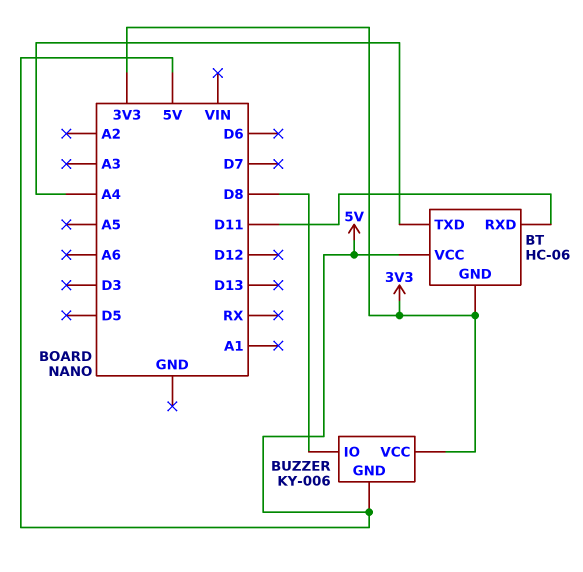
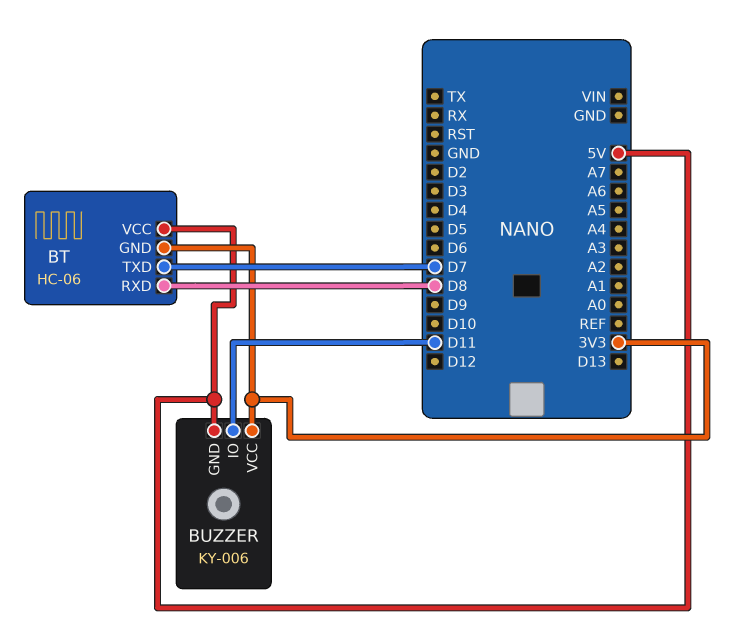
BT pin RXD: D11 -> D8
BT pin TXD: A4 -> D7
BUZZER pin IO: D8 -> D11

